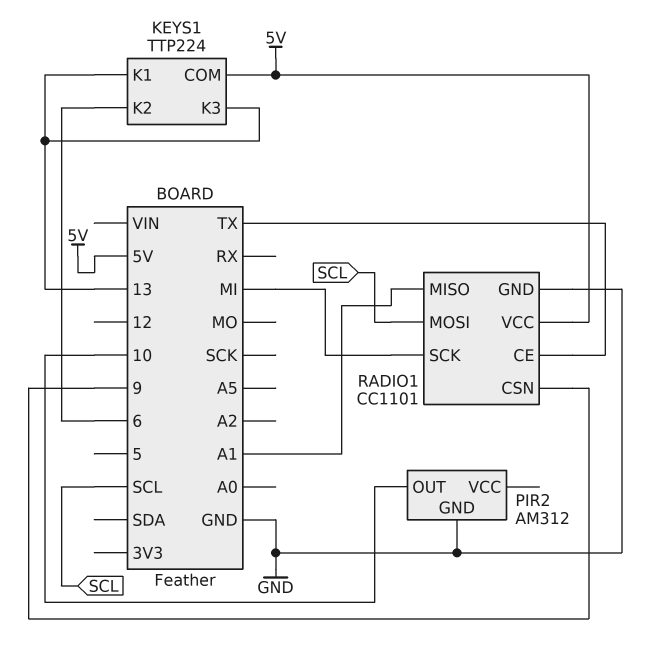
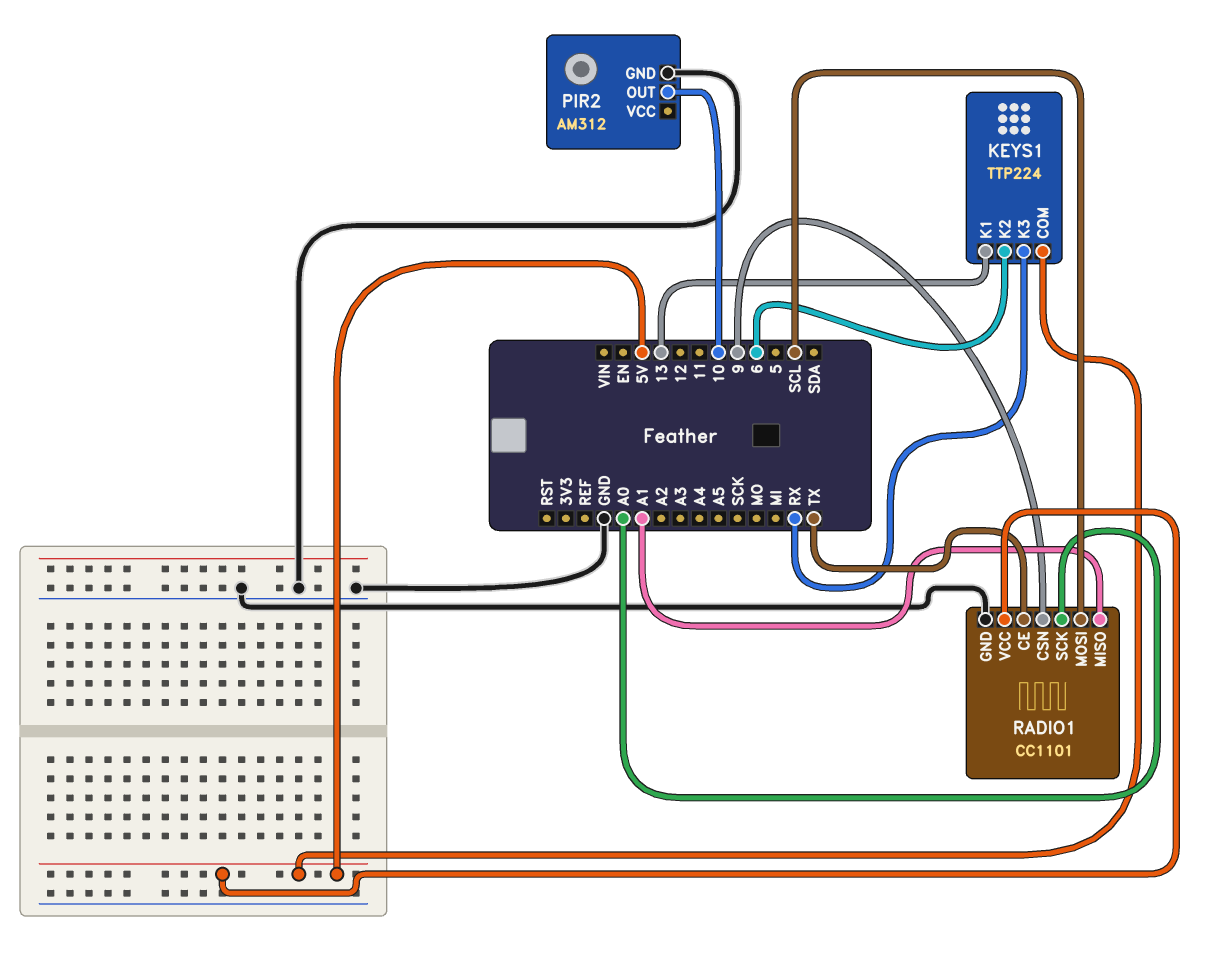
KEYS1 pin K3: 13 -> RX
RADIO1 pin SCK: MI -> A0

